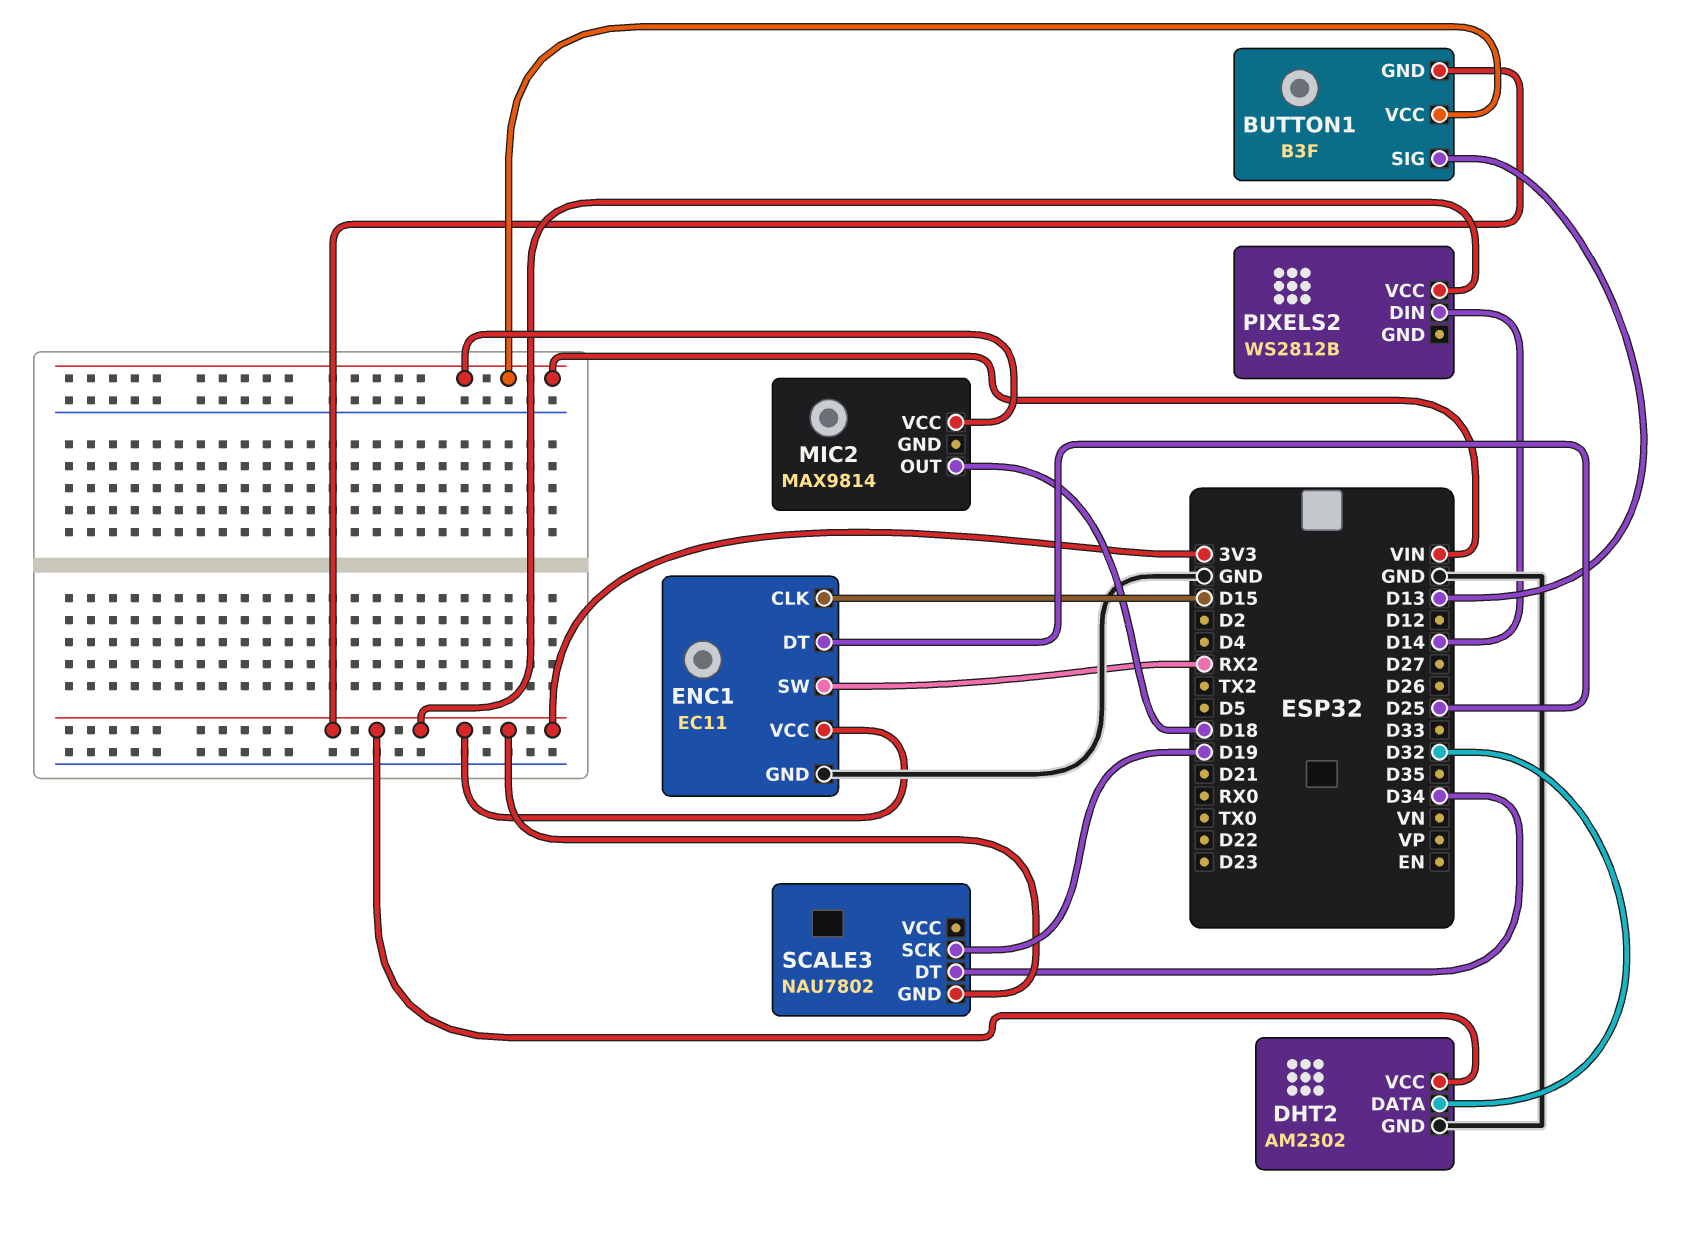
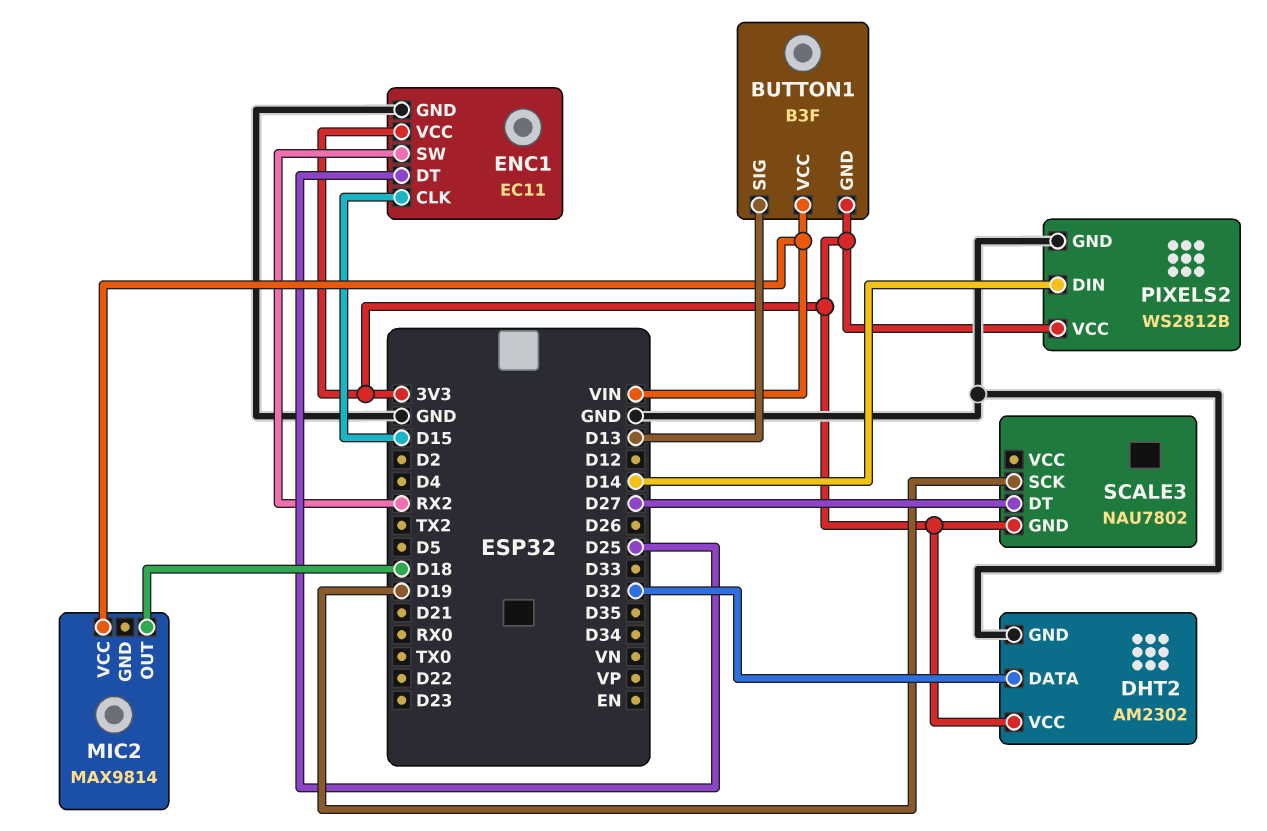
PIXELS2 pin GND: none -> GND
SCALE3 pin DT: D34 -> D27

